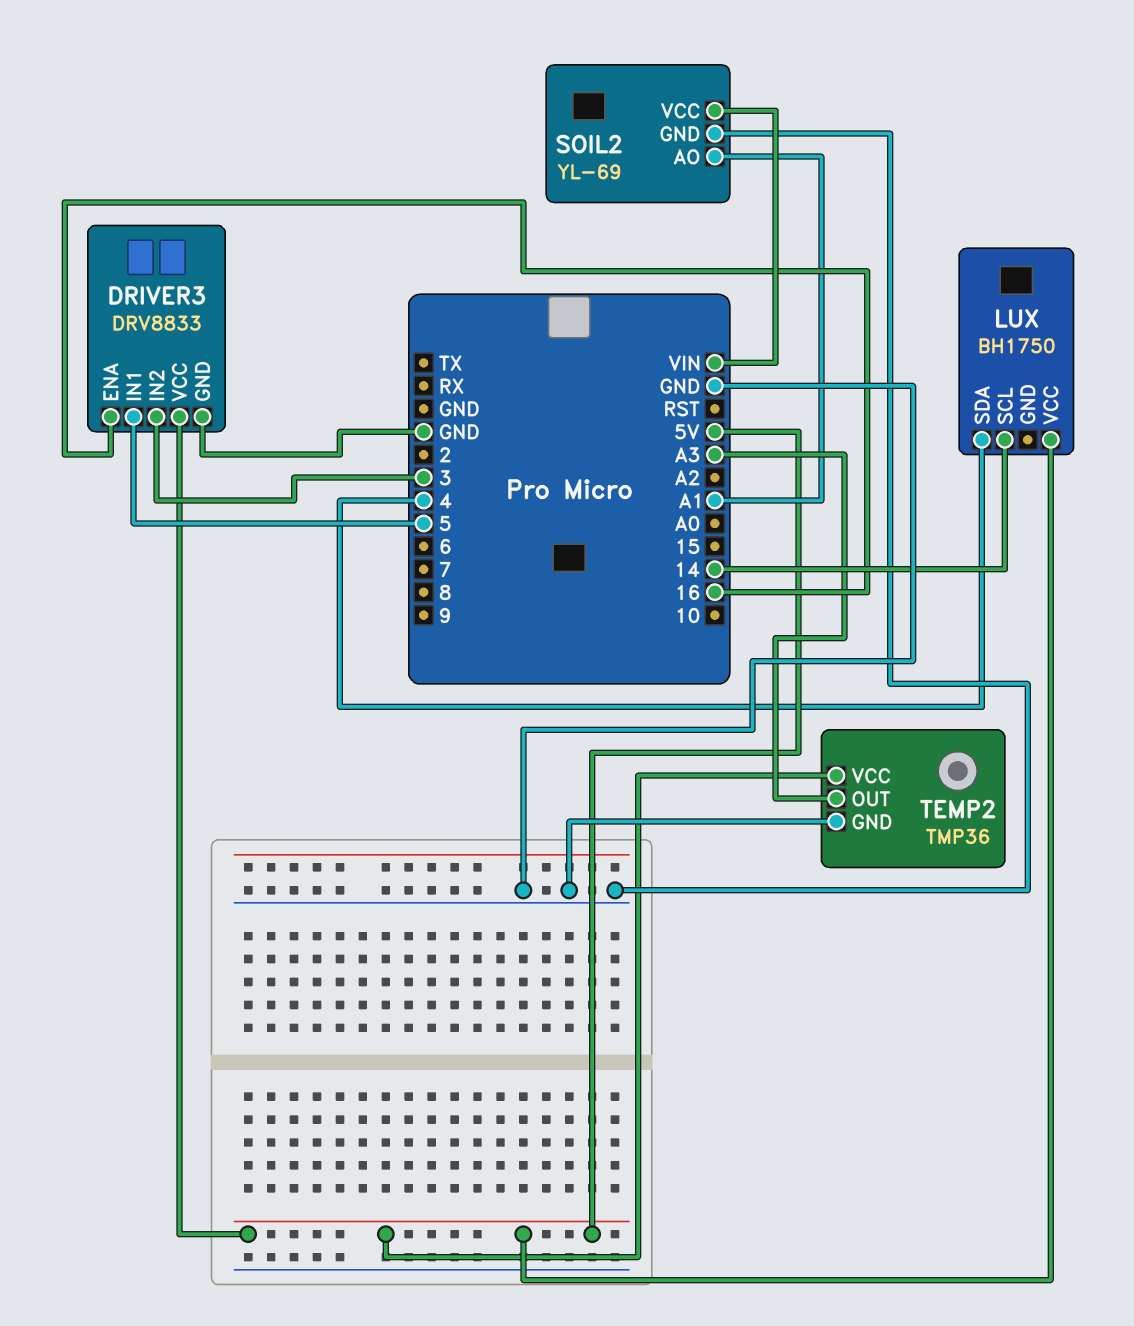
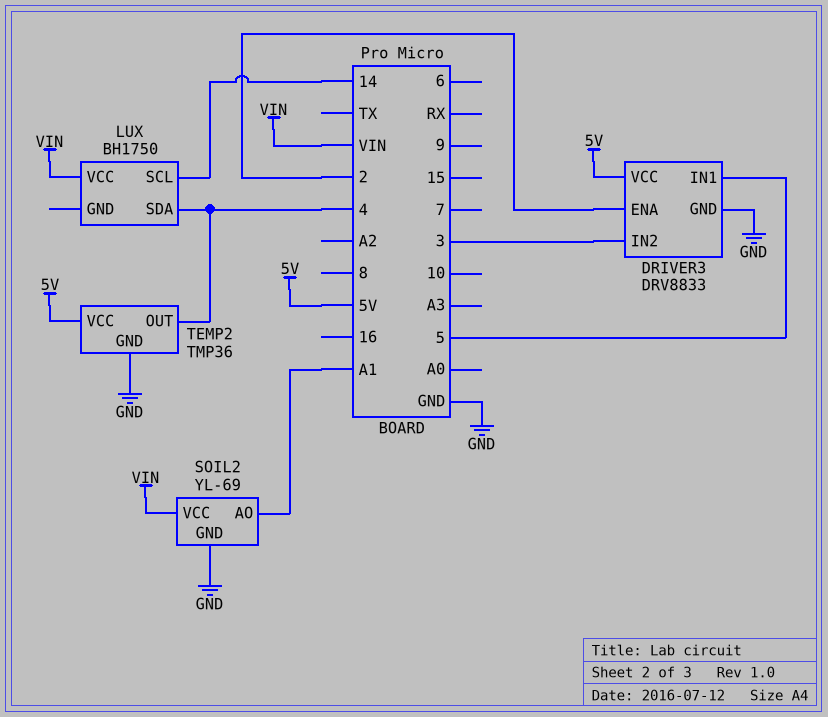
DRIVER3 pin ENA: 16 -> 2
LUX pin VCC: 5V -> VIN
TEMP2 pin OUT: A3 -> 4

